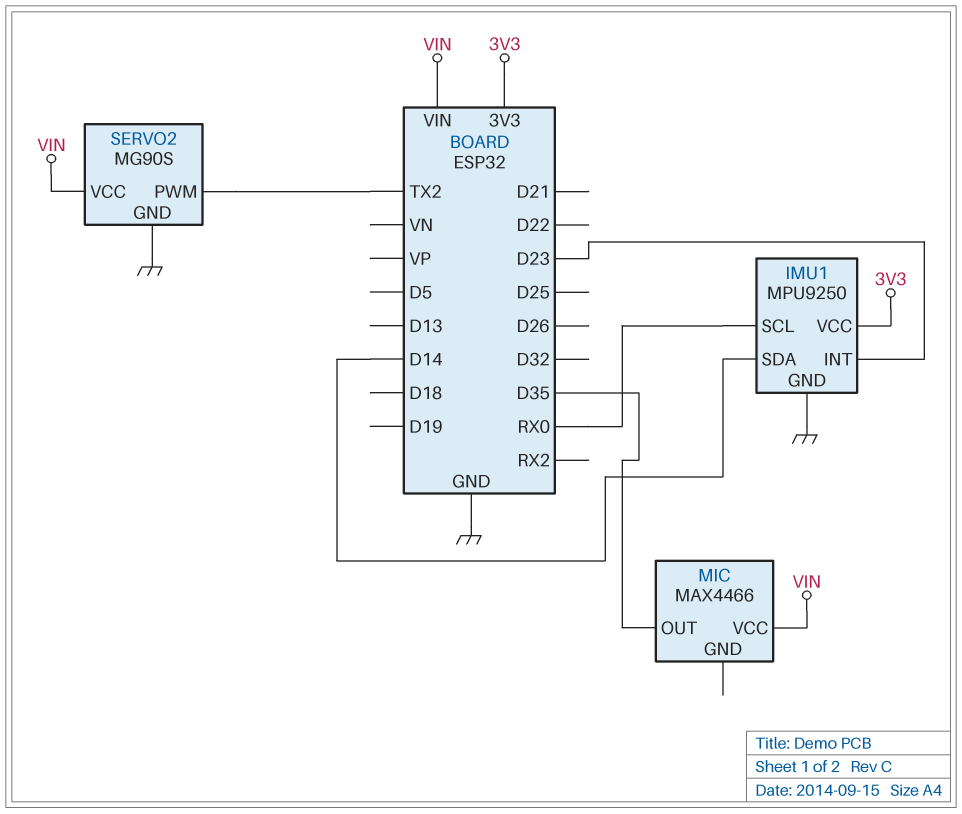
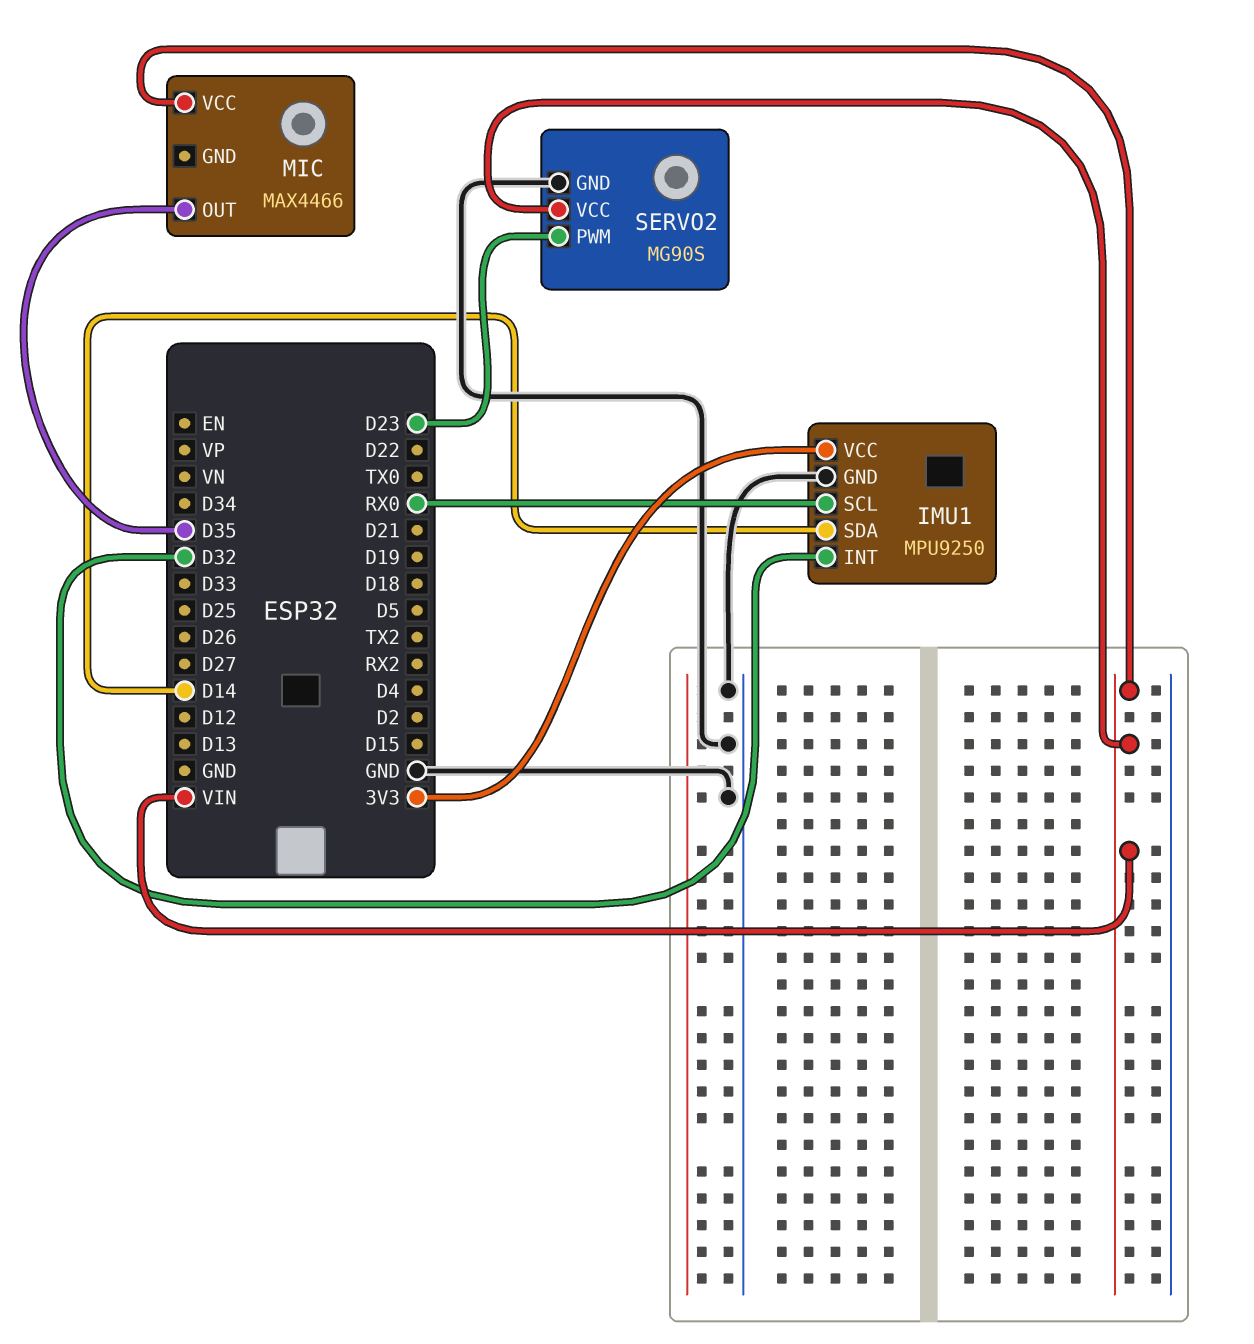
IMU1 pin INT: D23 -> D32
SERVO2 pin PWM: TX2 -> D23

